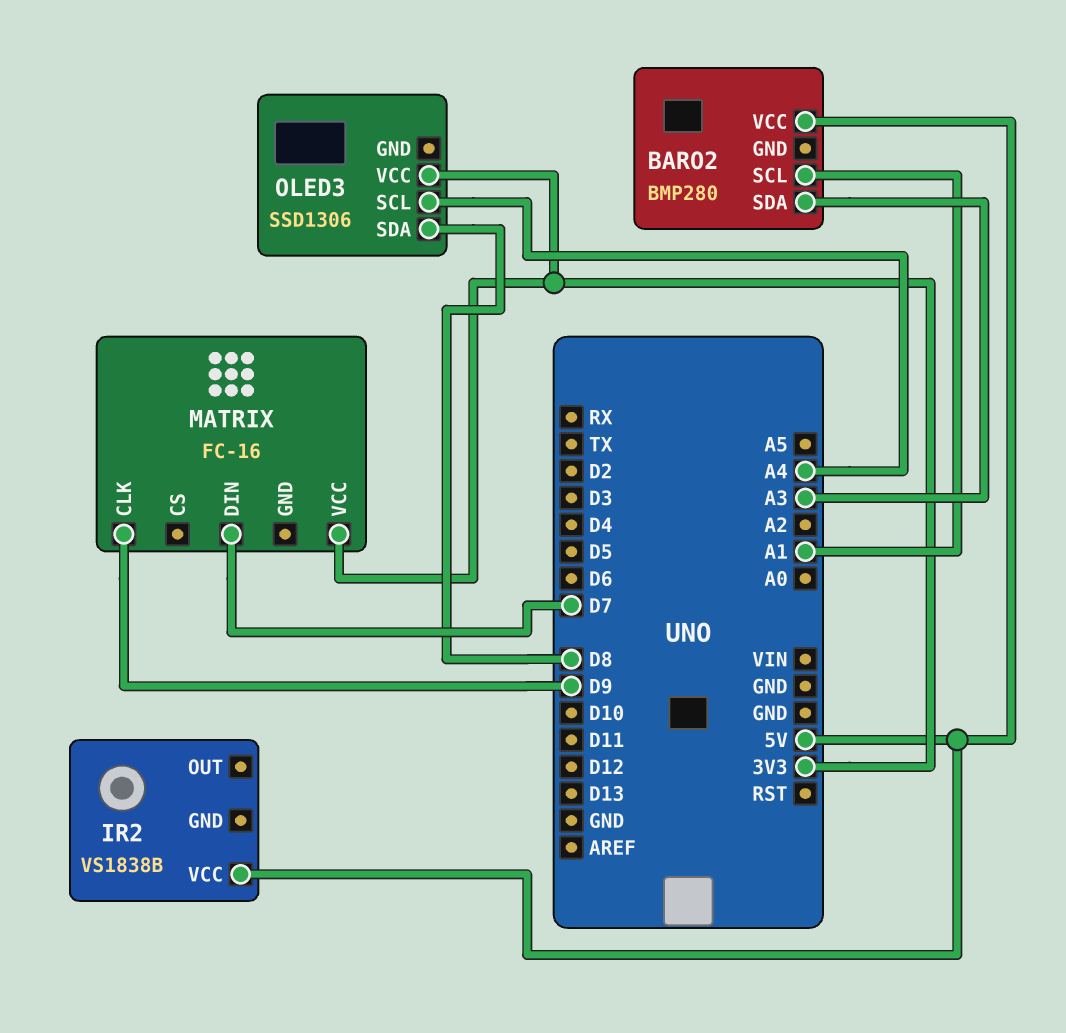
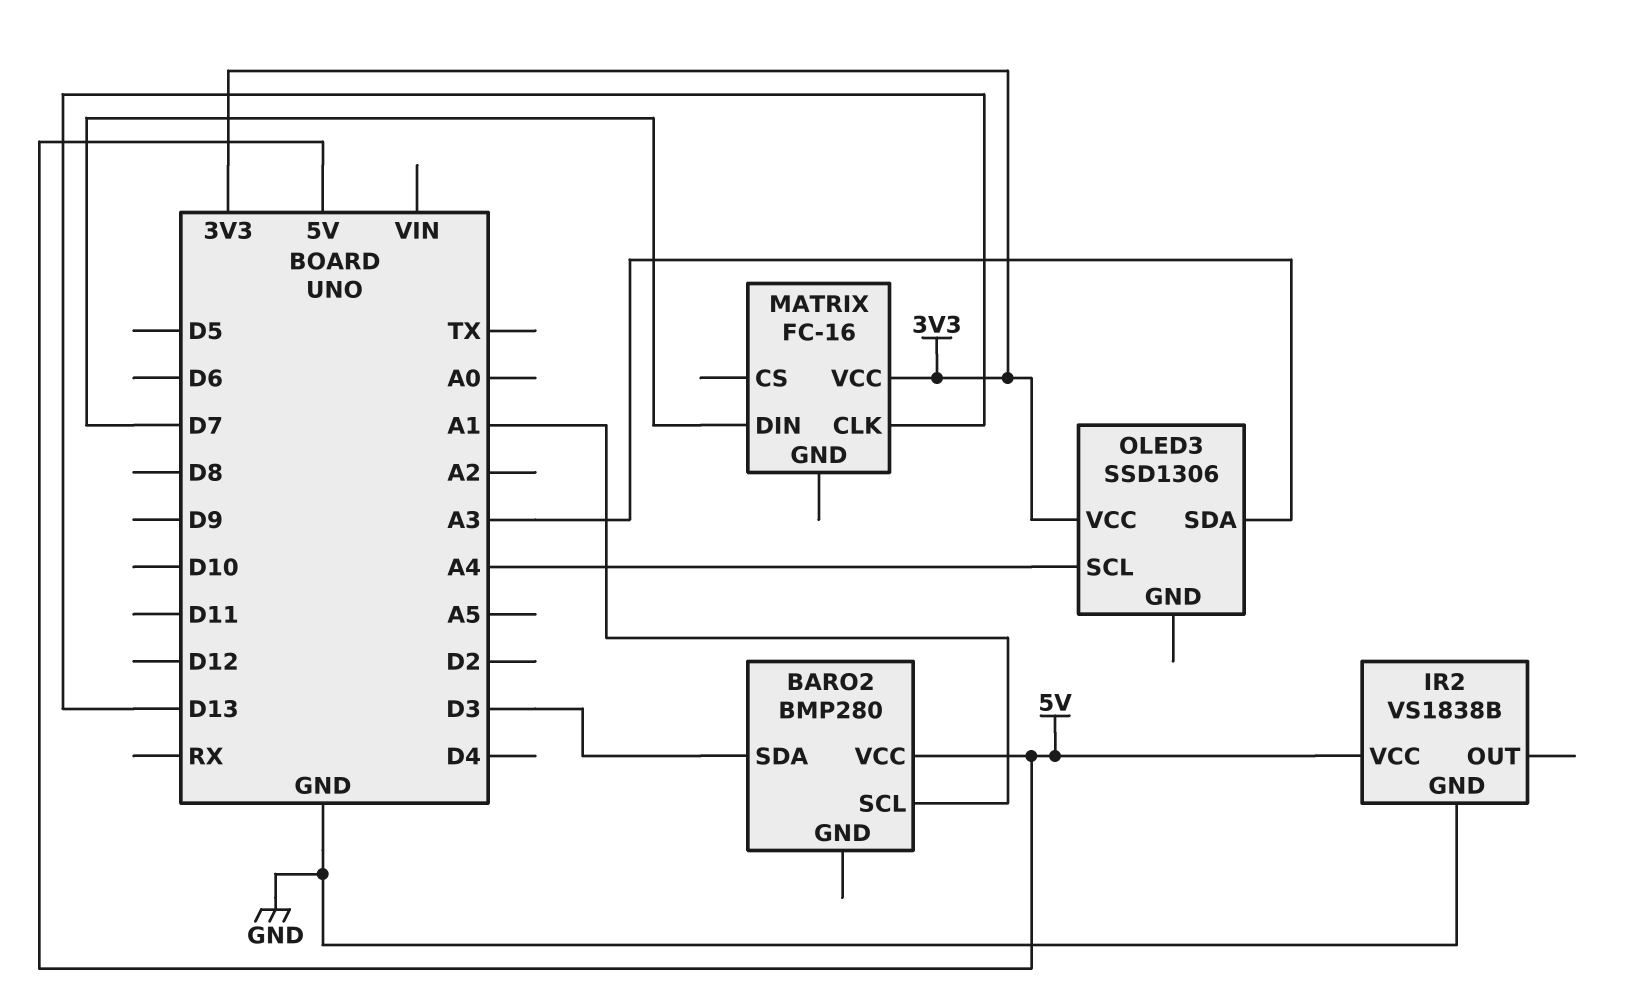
BARO2 pin SDA: A3 -> D3
IR2 pin GND: none -> GND
MATRIX pin CLK: D9 -> D13
OLED3 pin SDA: D8 -> A3

